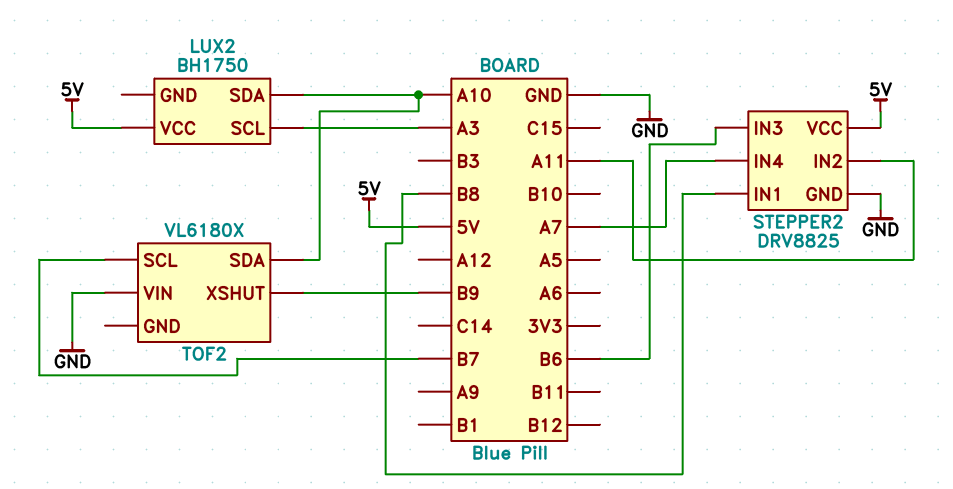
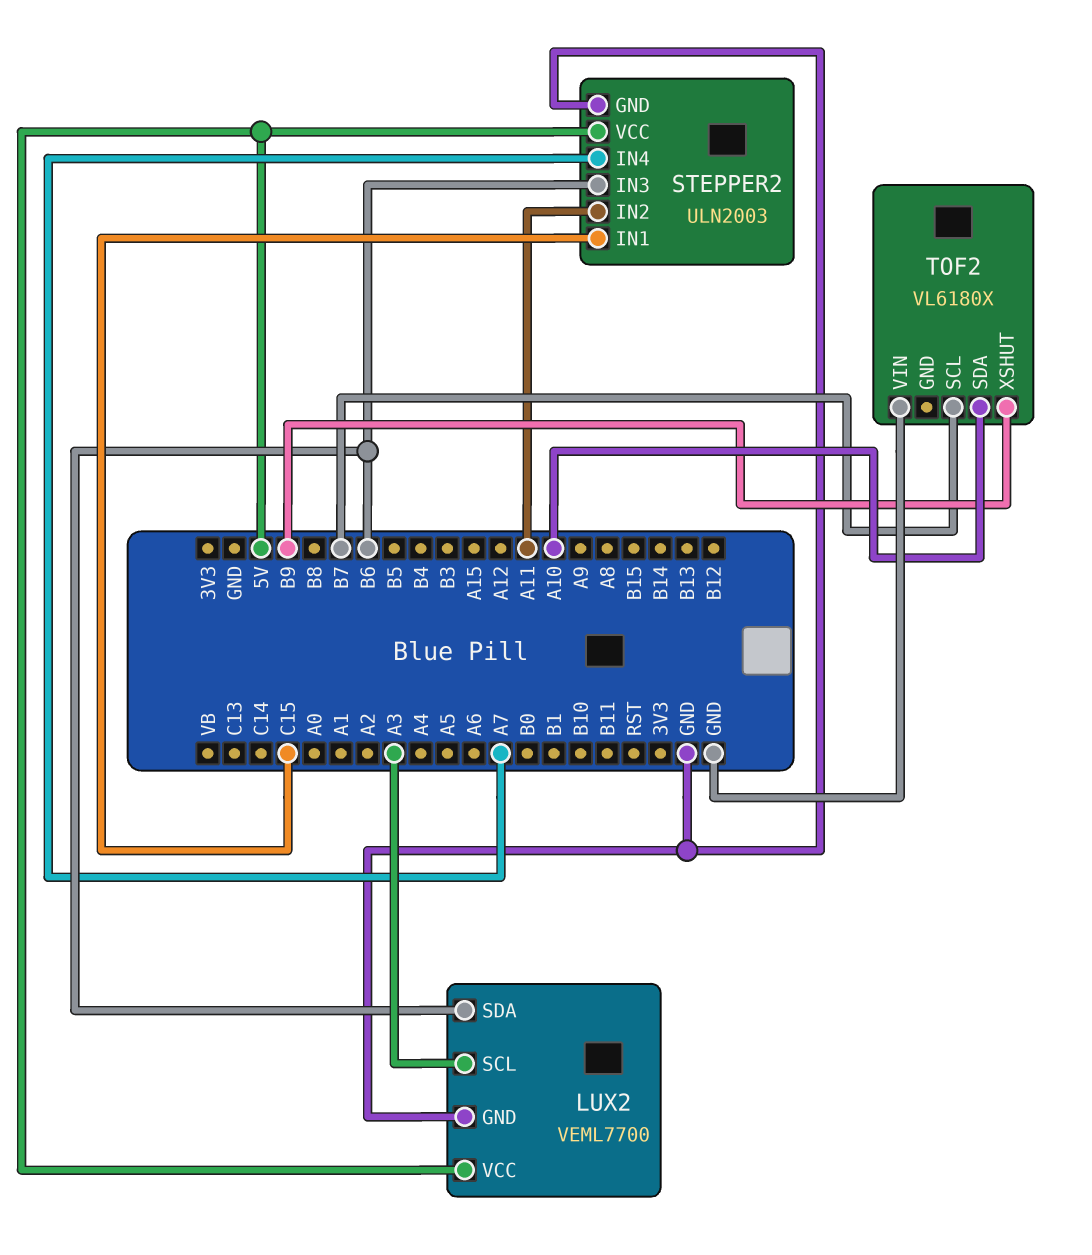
LUX2: BH1750 -> VEML7700
LUX2 pin GND: none -> GND
LUX2 pin SDA: A10 -> B6
STEPPER2: DRV8825 -> ULN2003
STEPPER2 pin IN1: B8 -> C15

